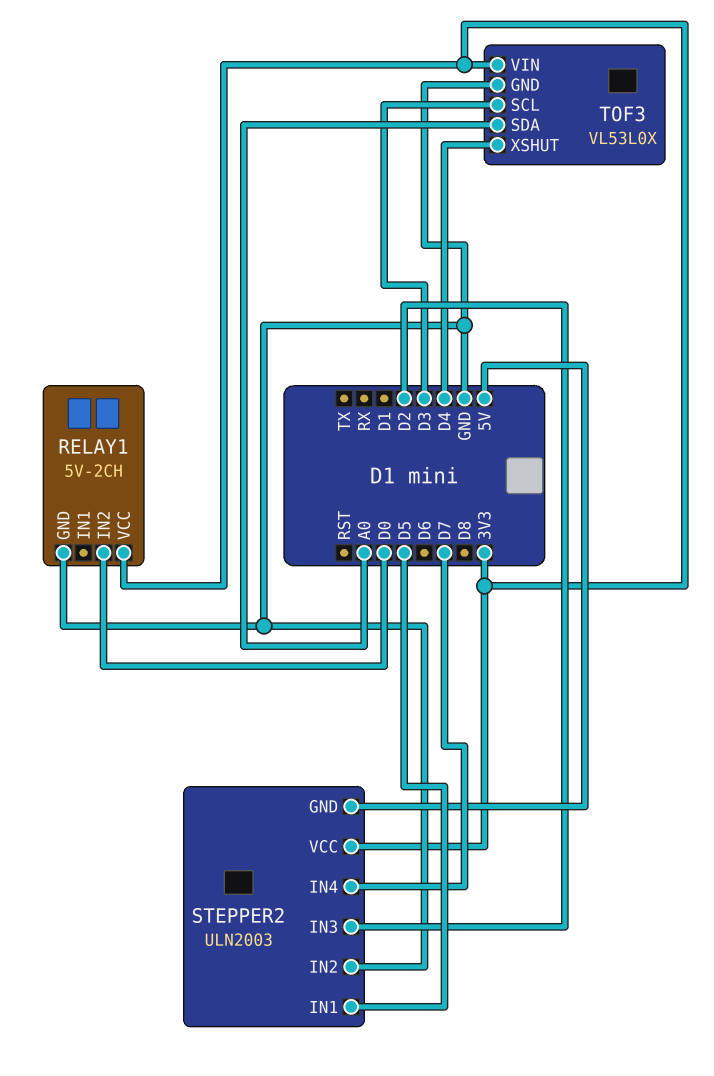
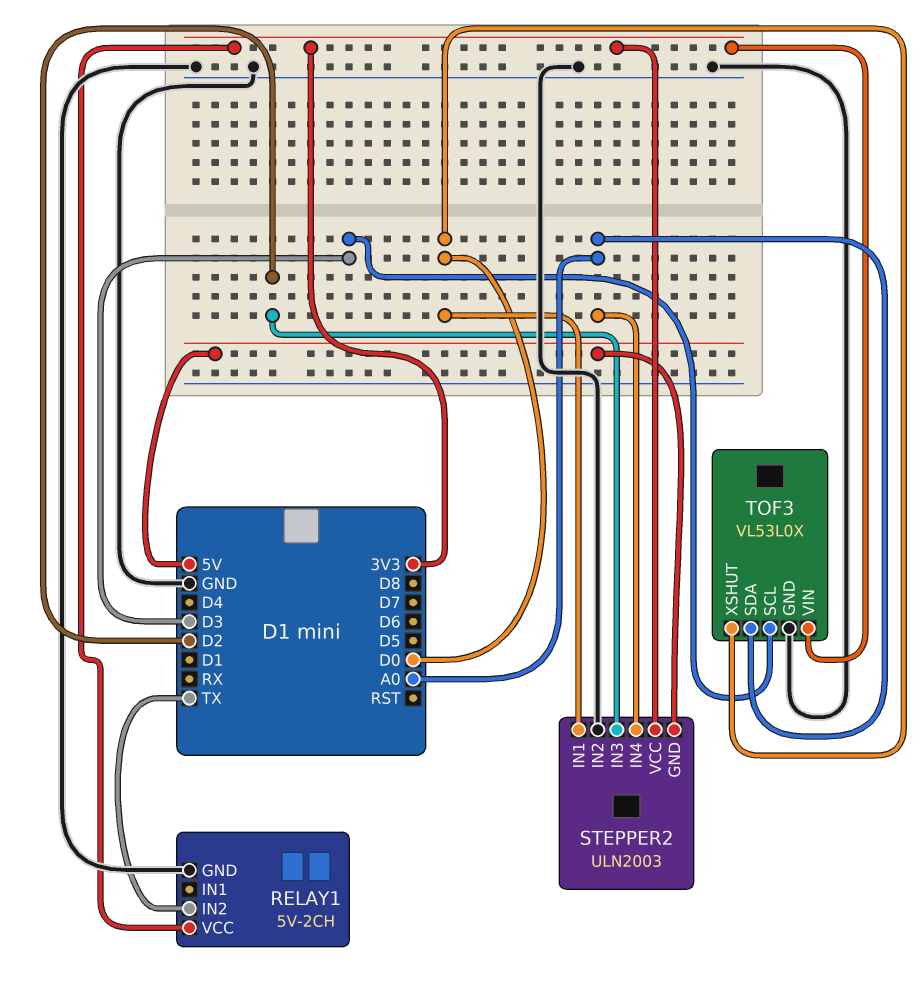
RELAY1 pin IN2: D0 -> TX
STEPPER2 pin IN1: D5 -> D0
STEPPER2 pin IN4: D7 -> A0
TOF3 pin XSHUT: D4 -> D0

